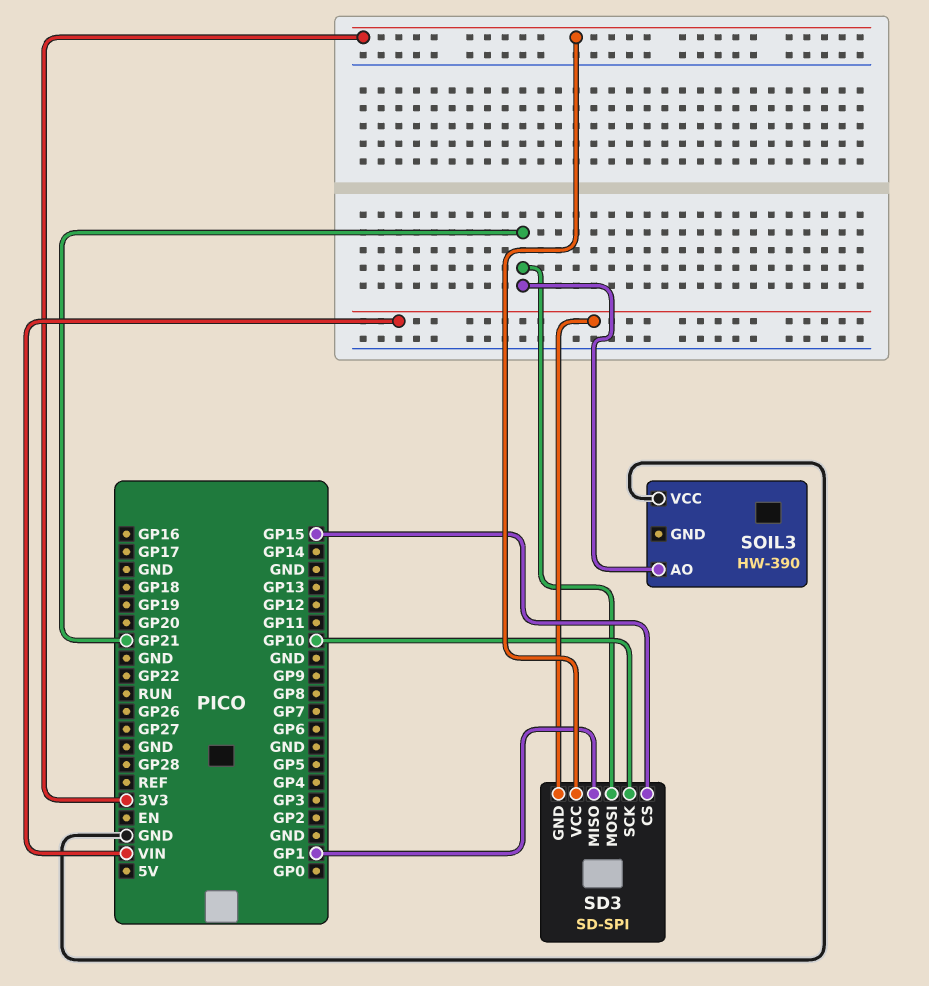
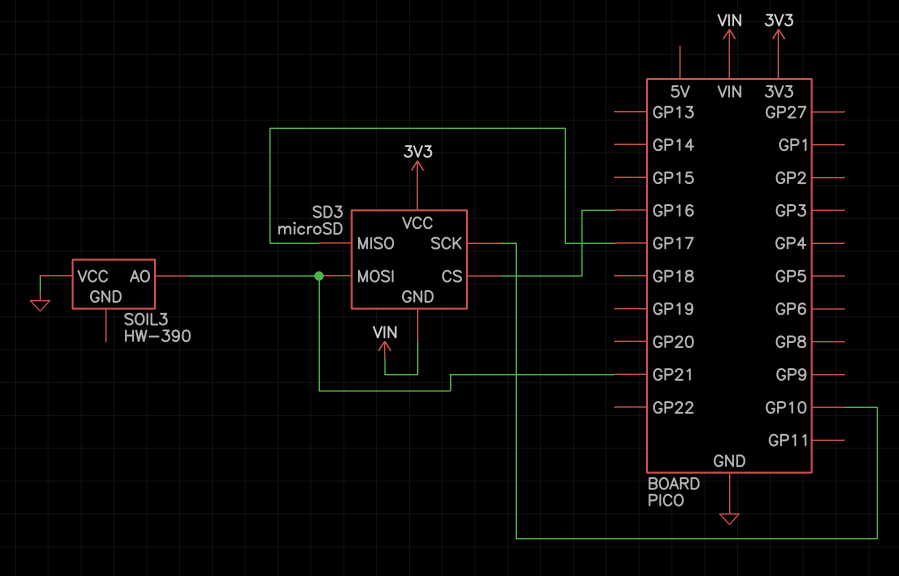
SD3: SD-SPI -> microSD
SD3 pin CS: GP15 -> GP16
SD3 pin MISO: GP1 -> GP17

